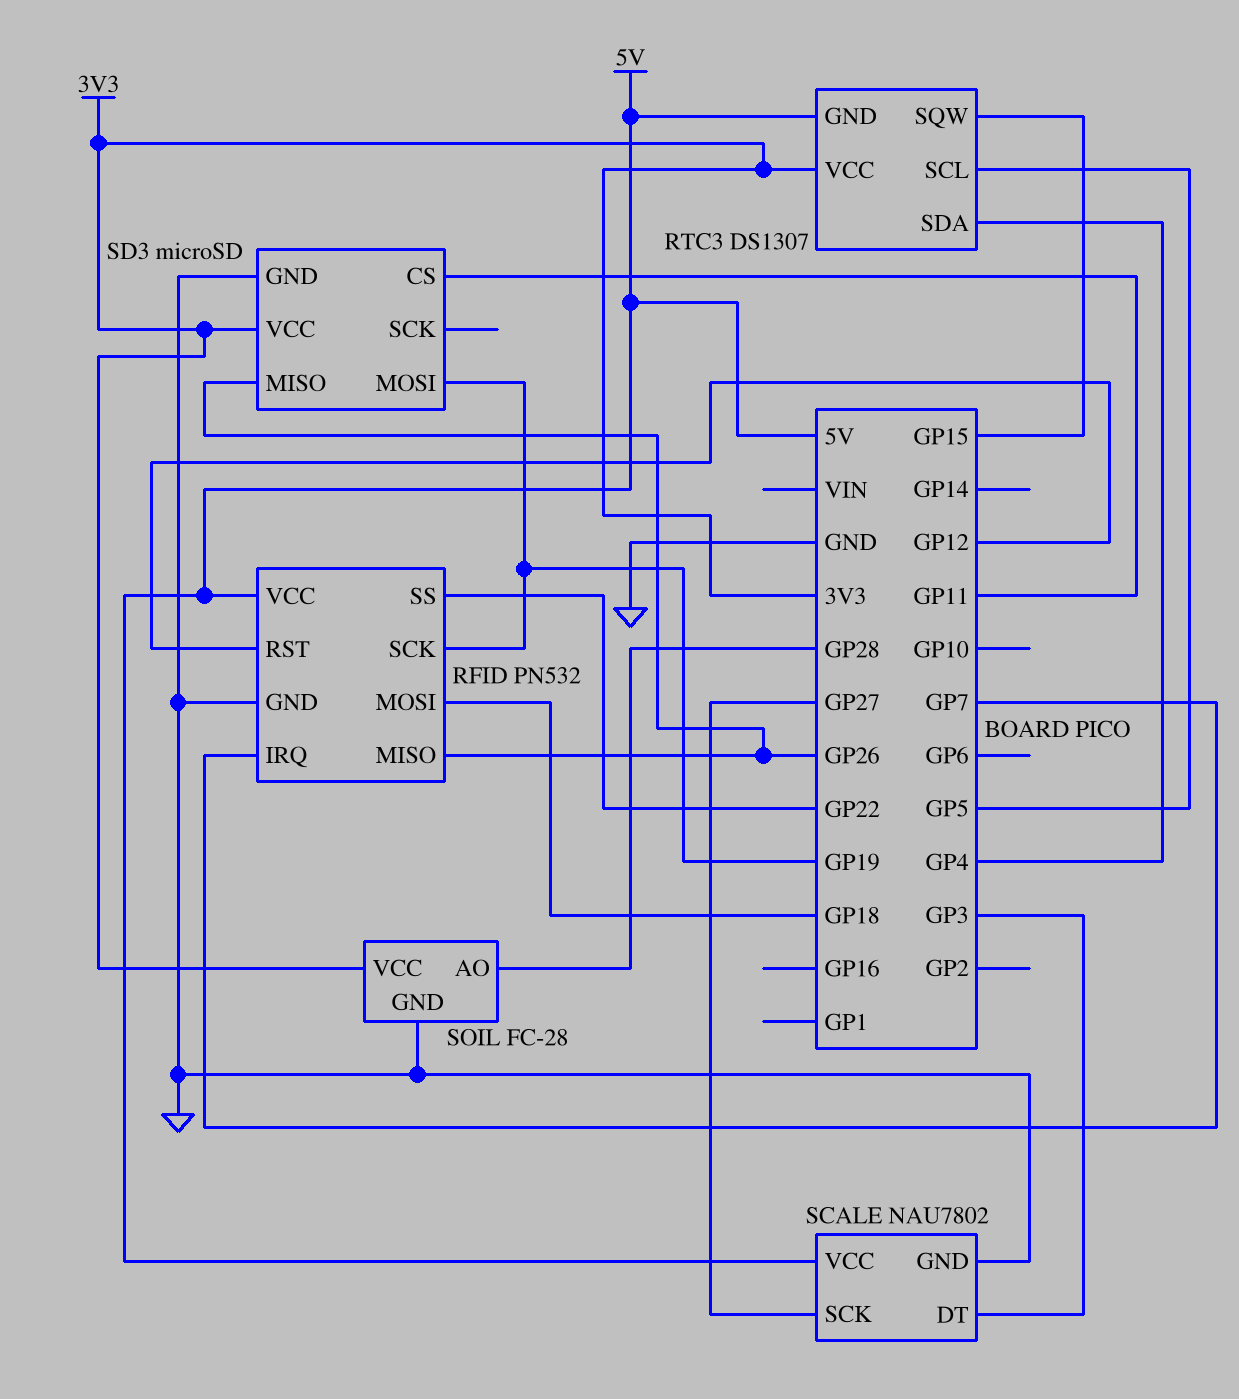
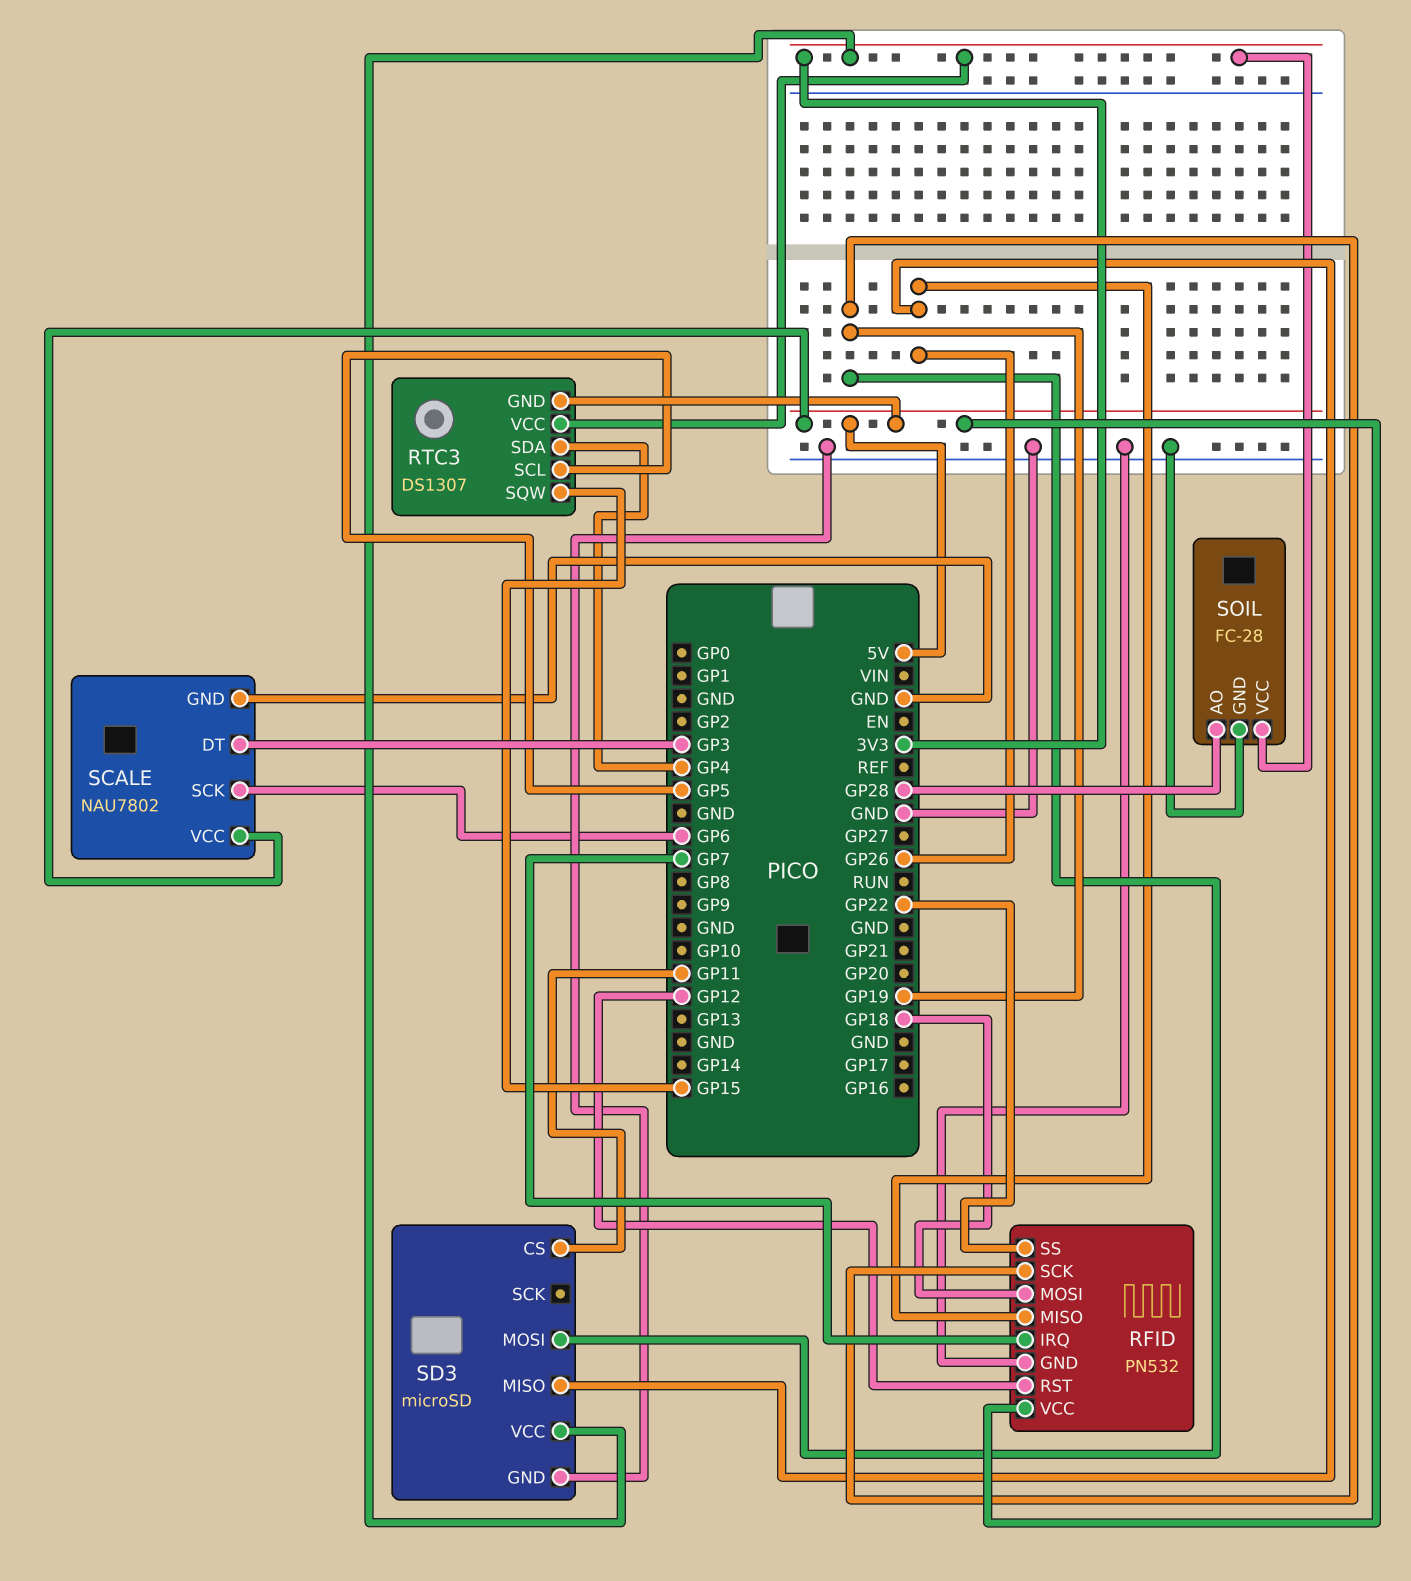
SCALE pin SCK: GP27 -> GP6

